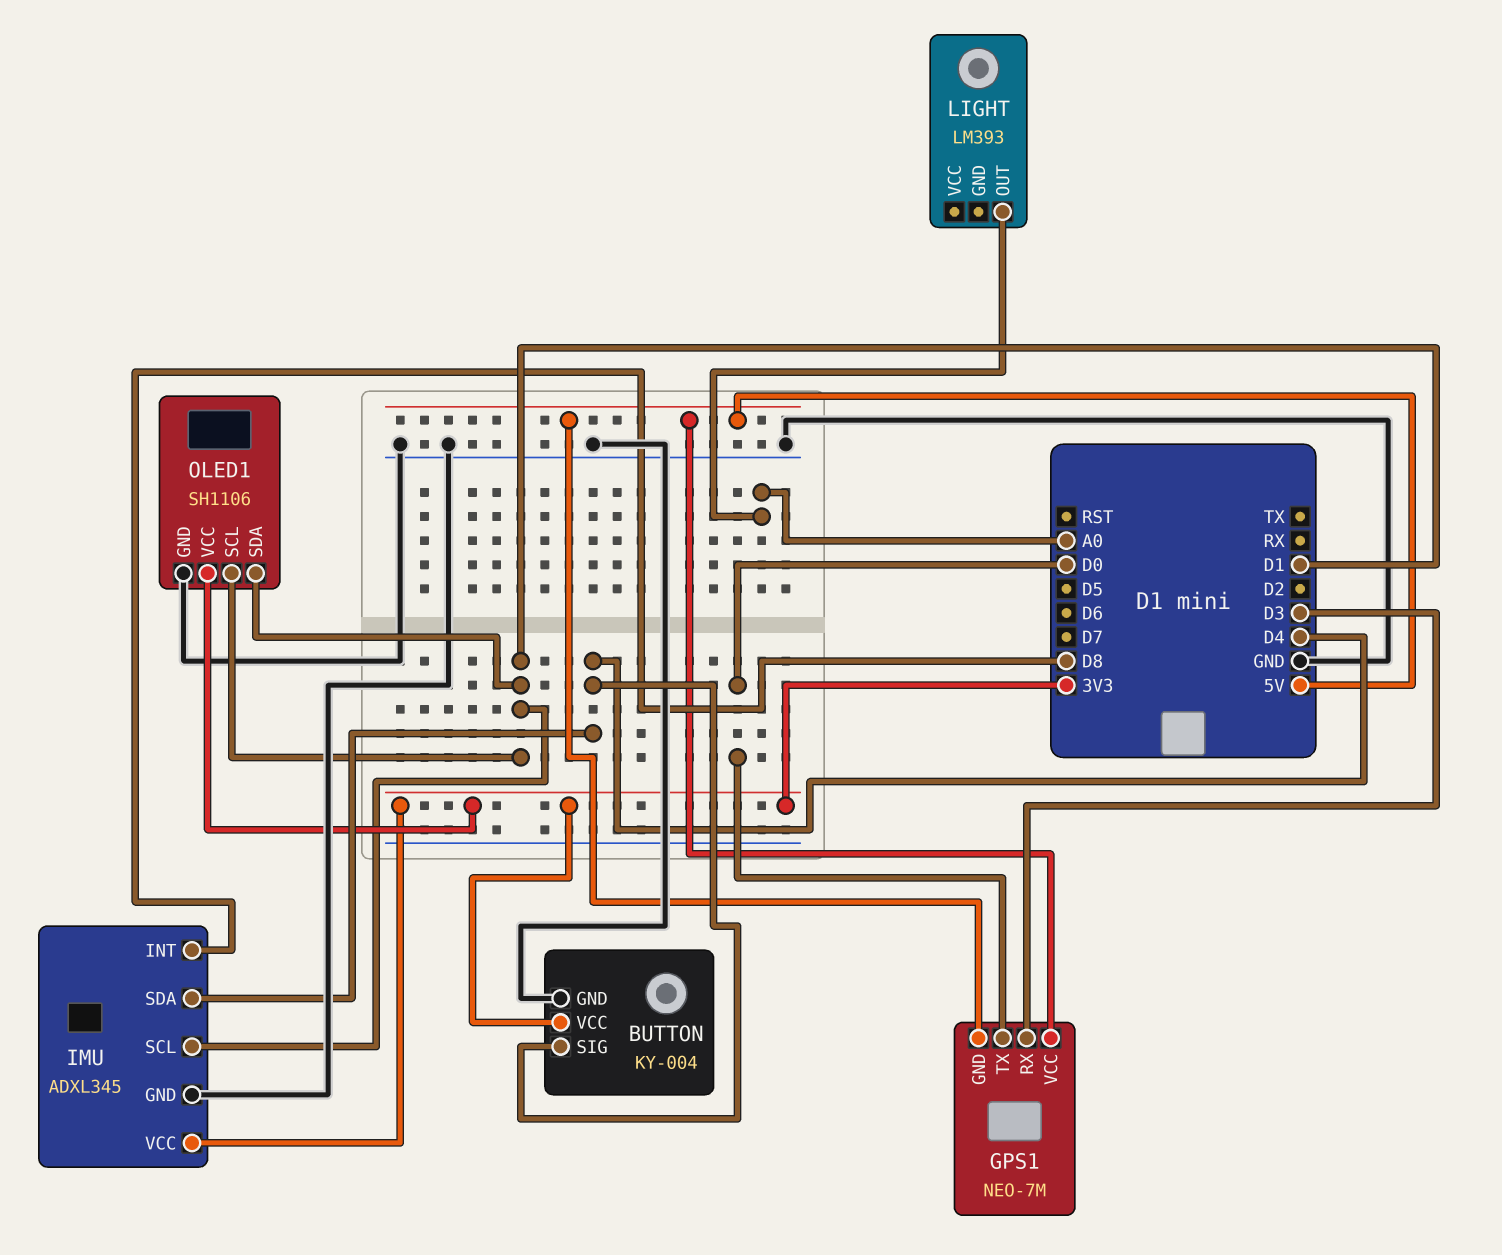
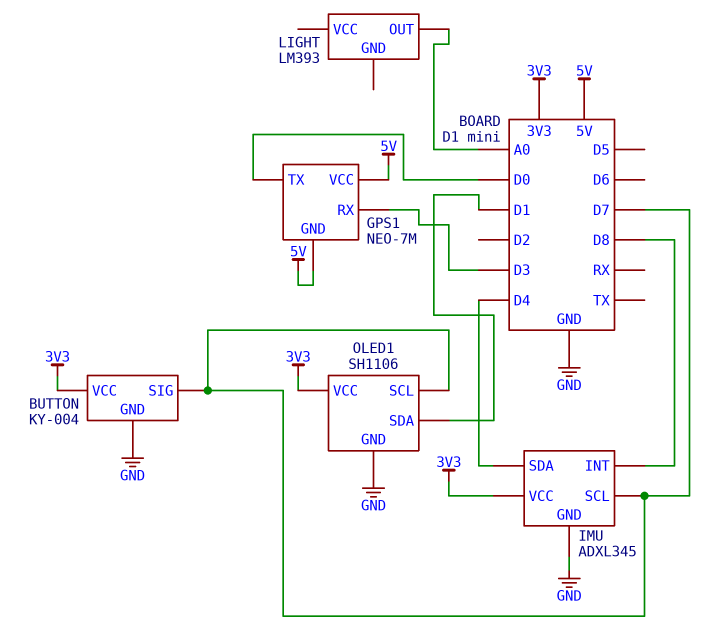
BUTTON pin SIG: D4 -> D7
IMU pin SCL: D1 -> D7
OLED1 pin SCL: D1 -> D7

